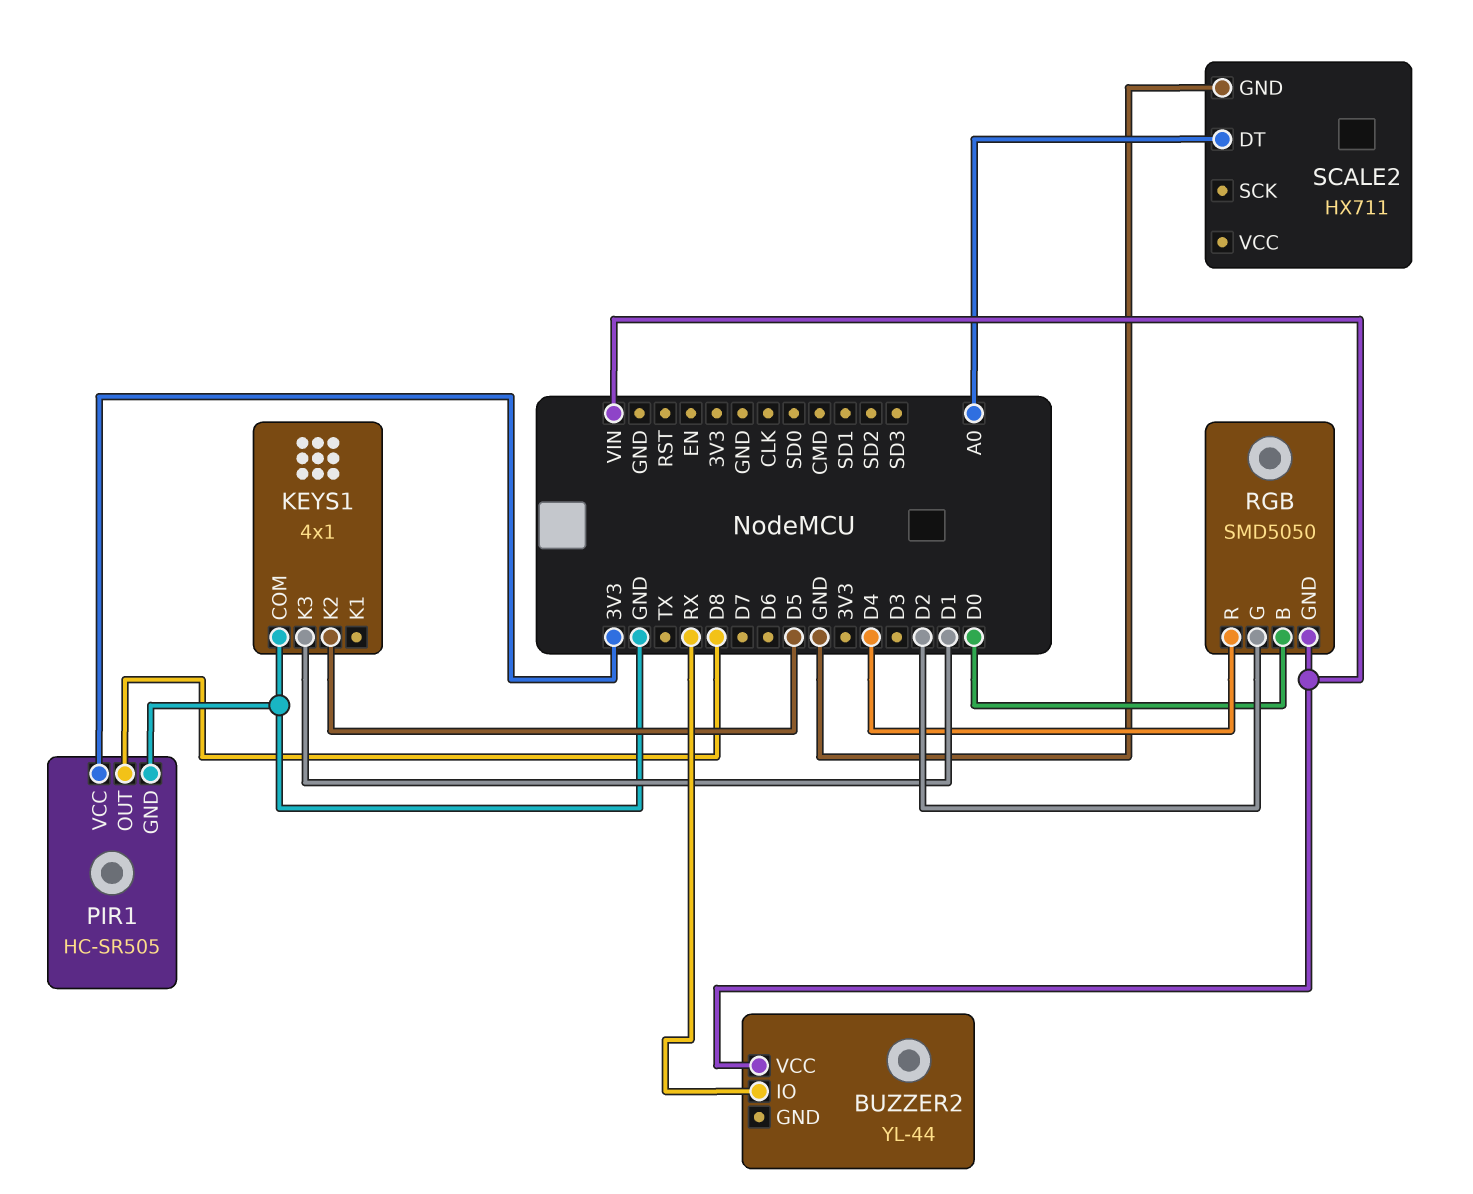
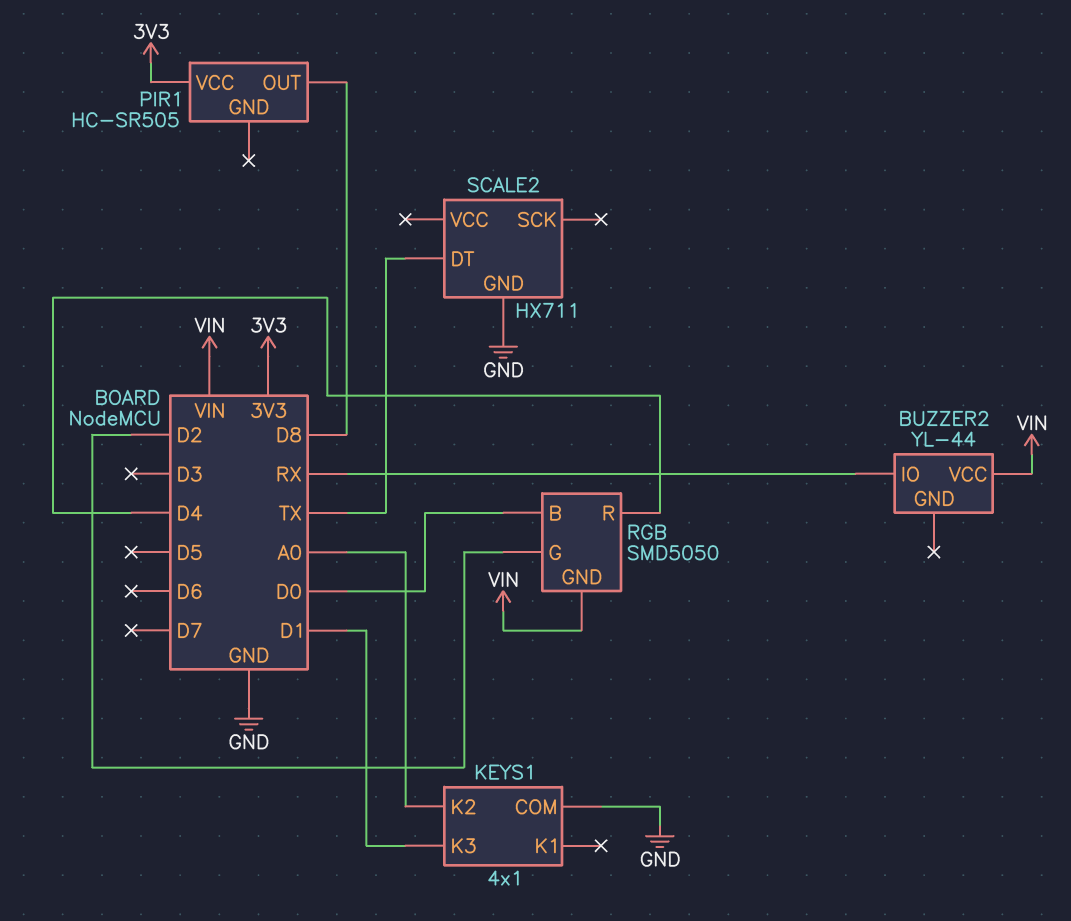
KEYS1 pin K2: D5 -> A0
PIR1 pin GND: GND -> none
SCALE2 pin DT: A0 -> TX

